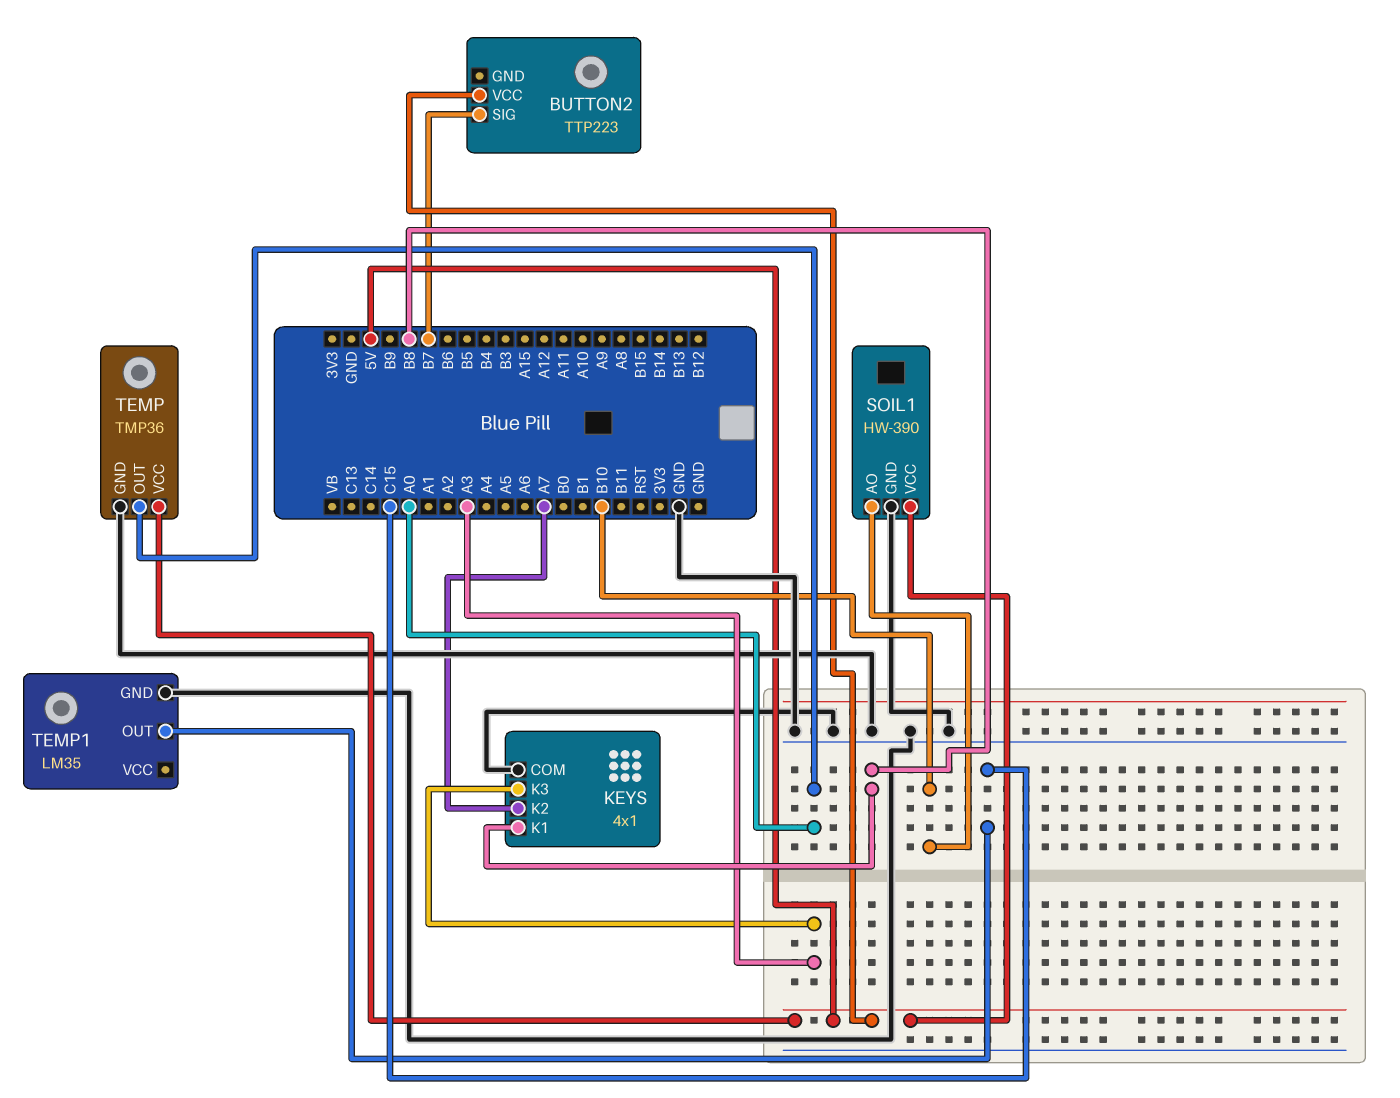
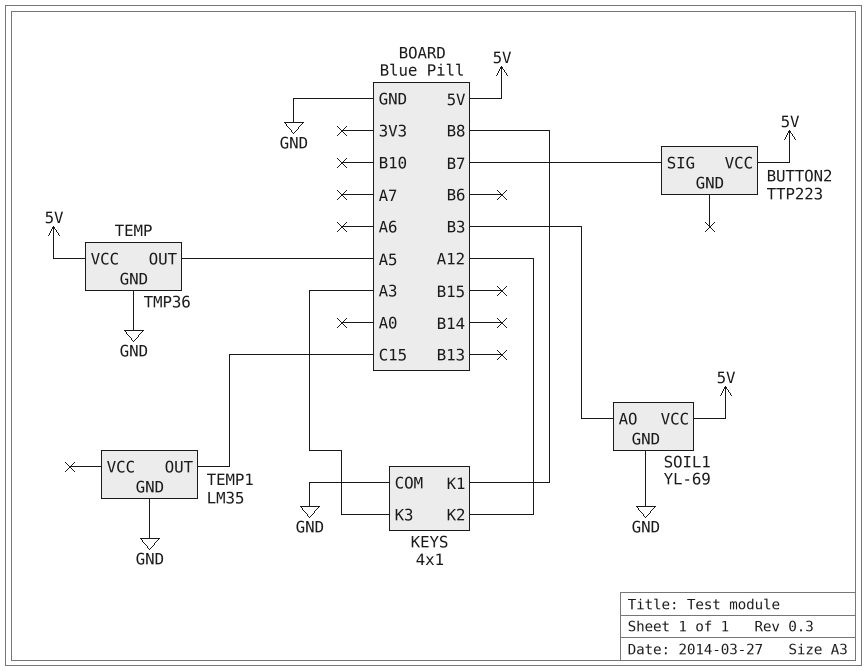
KEYS pin K2: A7 -> A12
SOIL1: HW-390 -> YL-69
SOIL1 pin AO: B10 -> B3
TEMP pin OUT: A0 -> A5

